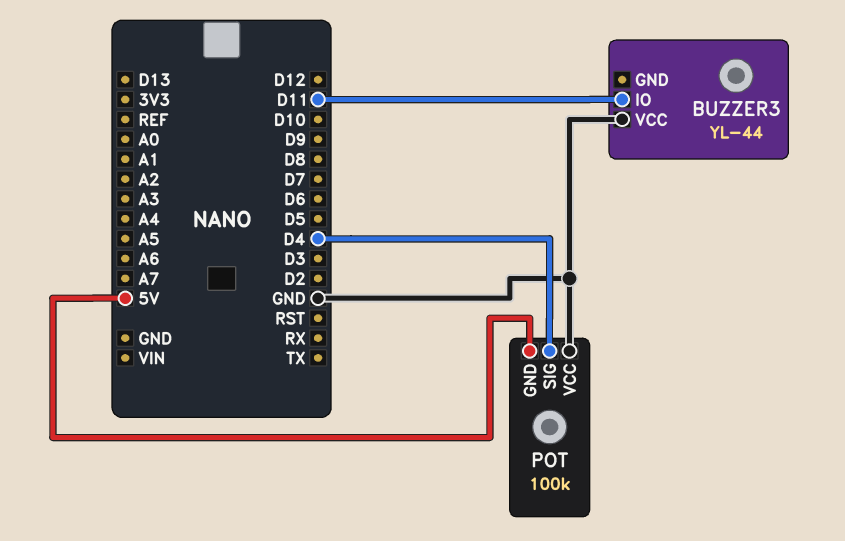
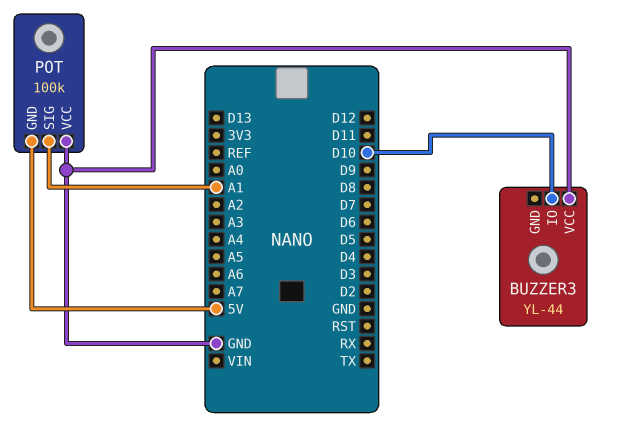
BUZZER3 pin IO: D11 -> D10
POT pin SIG: D4 -> A1

